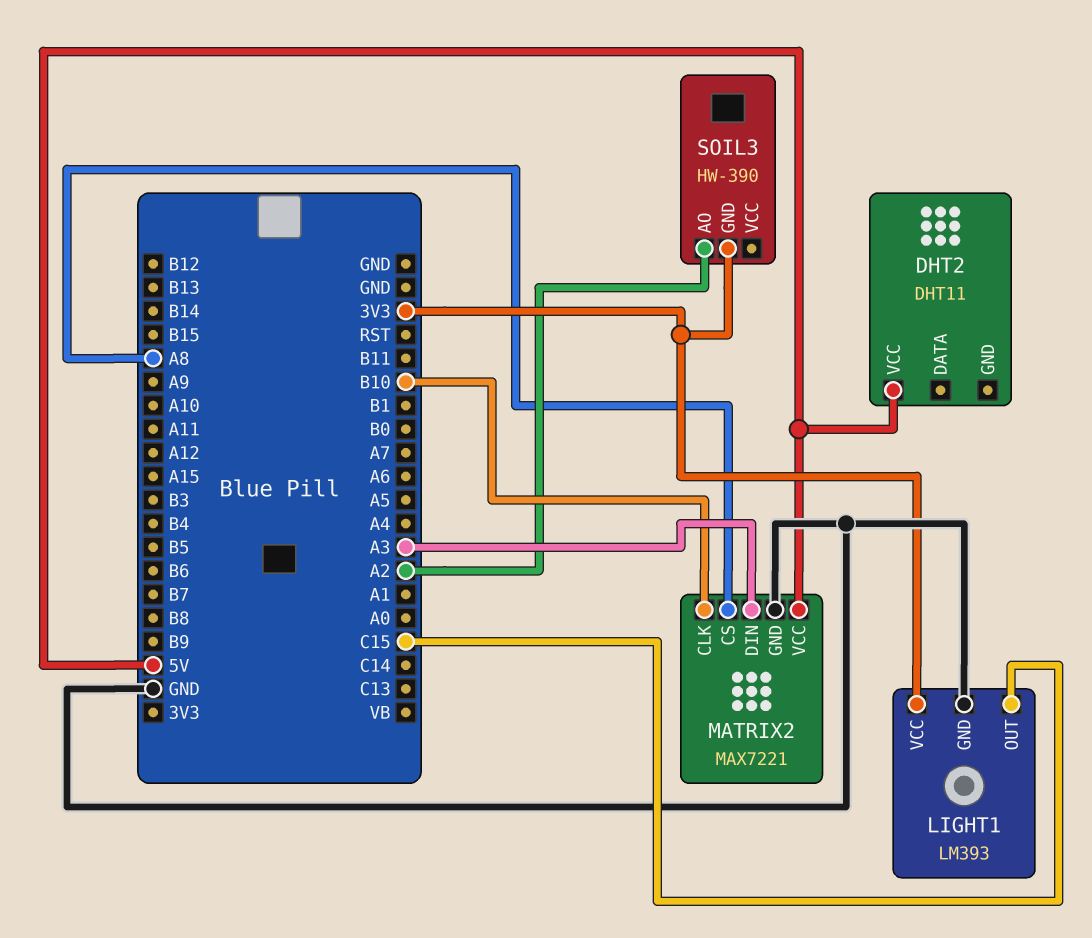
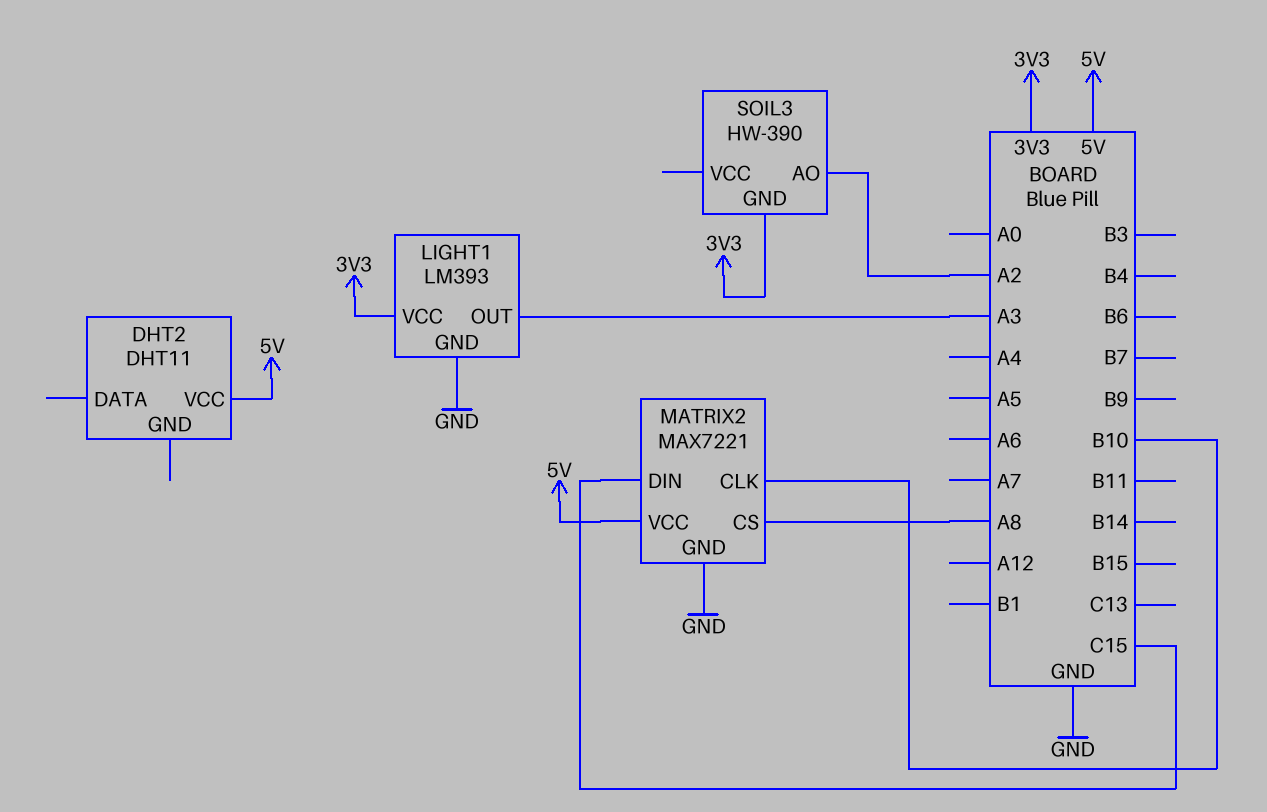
LIGHT1 pin OUT: C15 -> A3
MATRIX2 pin DIN: A3 -> C15

